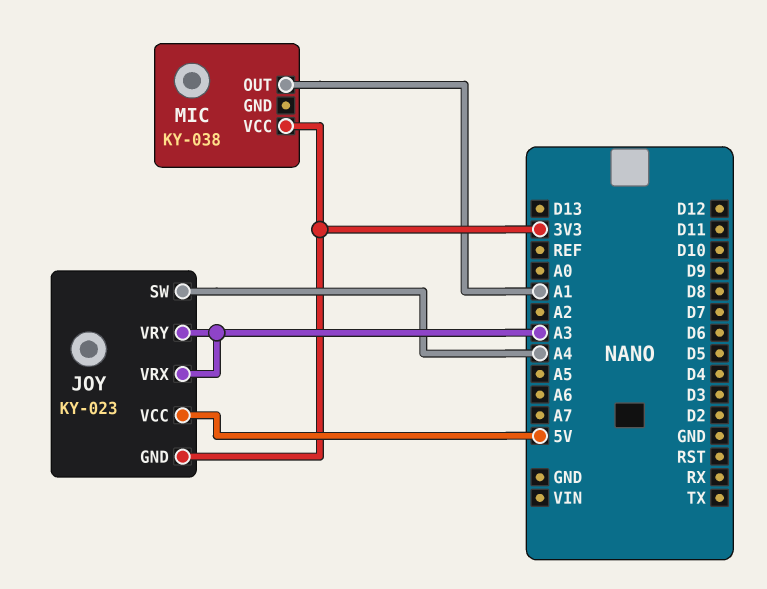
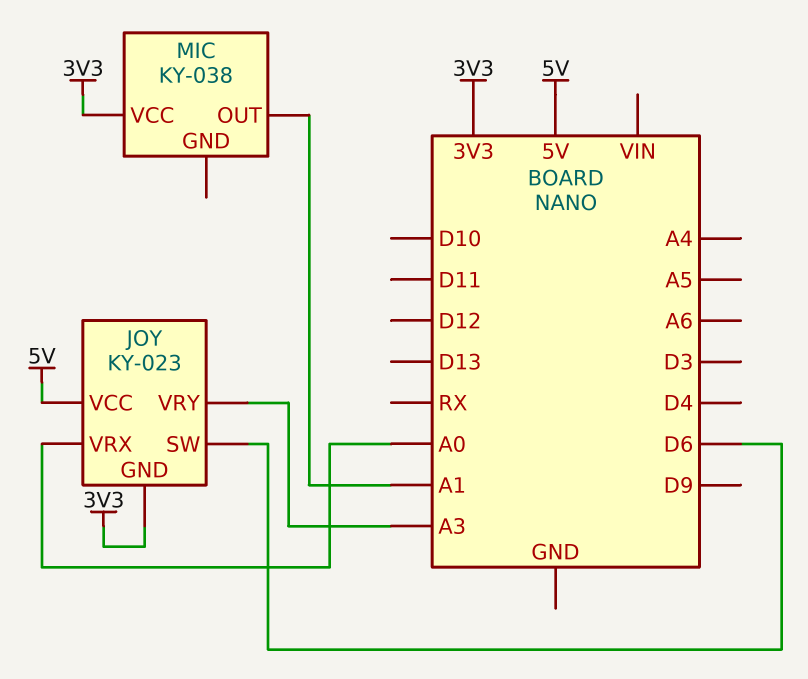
JOY pin SW: A4 -> D6
JOY pin VRX: A3 -> A0

